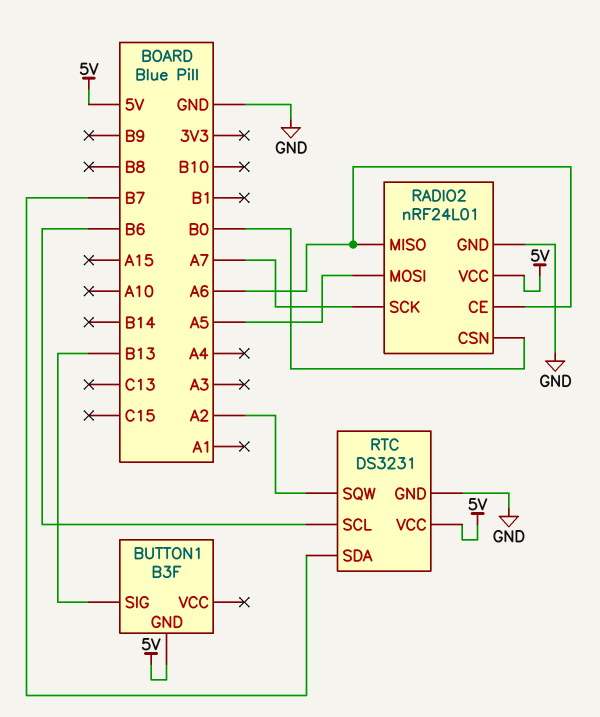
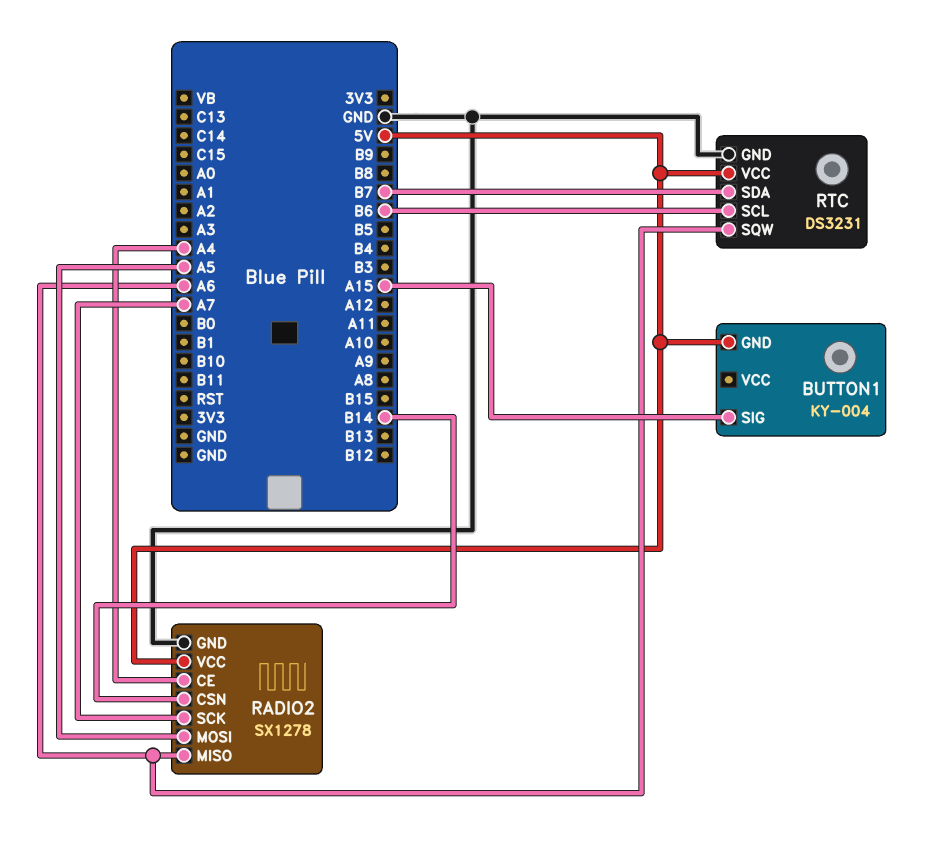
BUTTON1: B3F -> KY-004
BUTTON1 pin SIG: B13 -> A15
RADIO2: nRF24L01 -> SX1278
RADIO2 pin CE: A6 -> A4
RADIO2 pin CSN: B0 -> B14
RTC pin SQW: A2 -> A6

